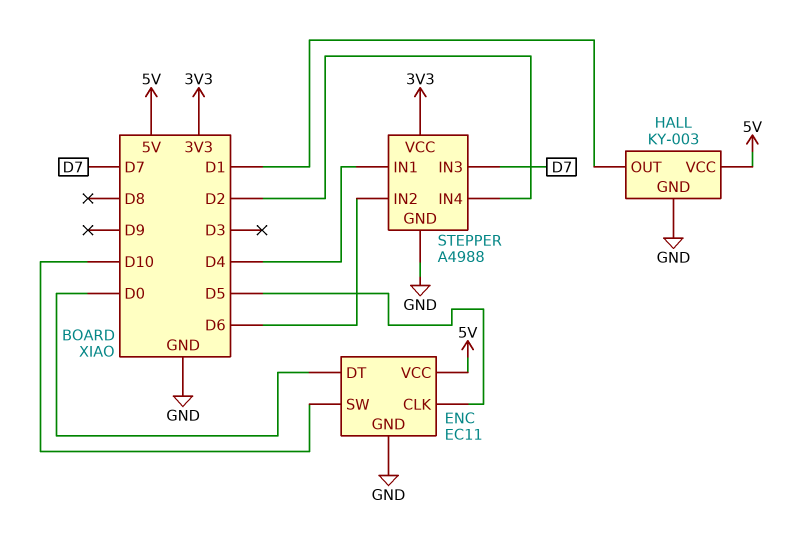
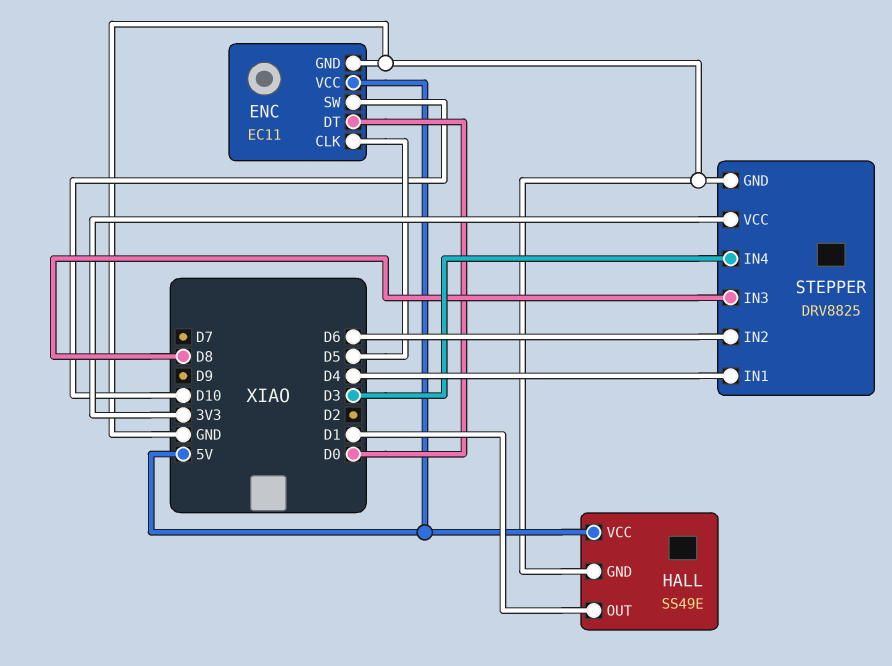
HALL: KY-003 -> SS49E
STEPPER: A4988 -> DRV8825
STEPPER pin IN3: D7 -> D8
STEPPER pin IN4: D2 -> D3

